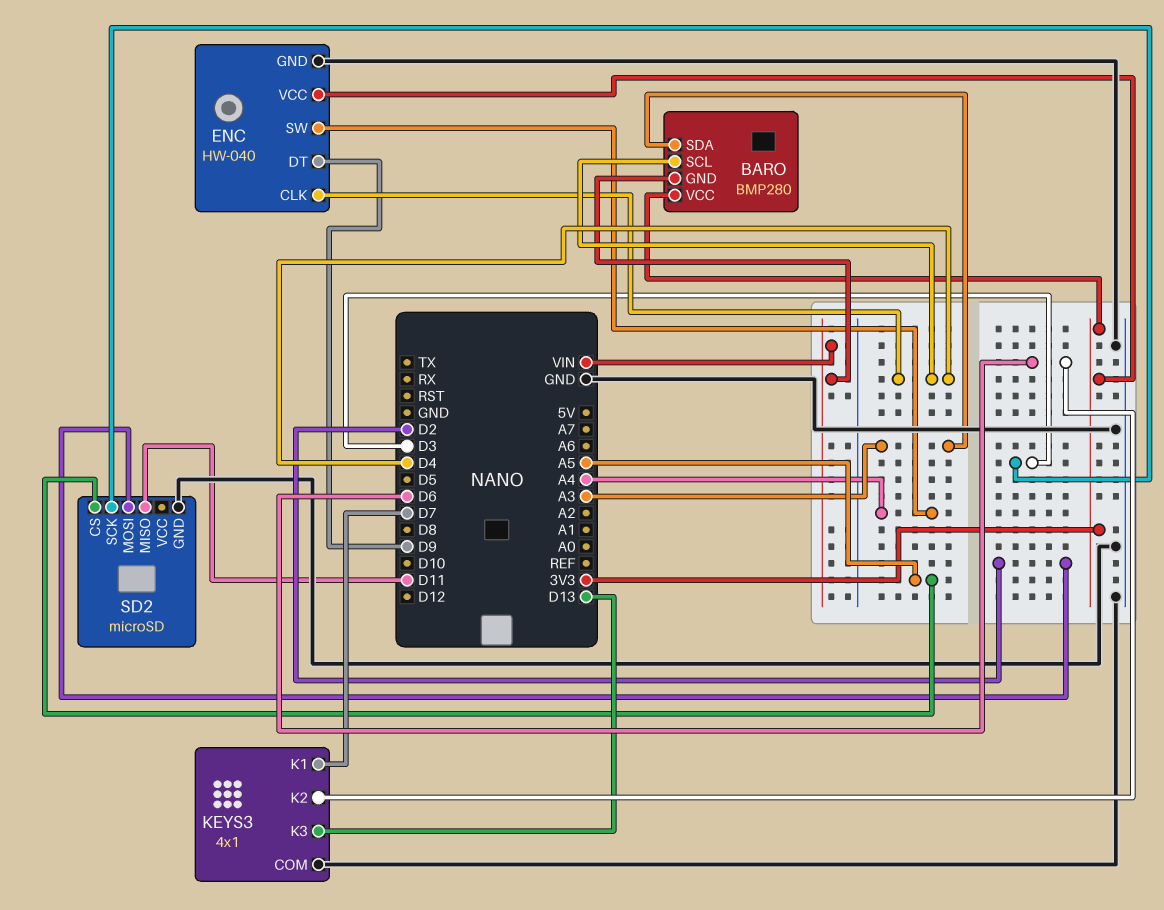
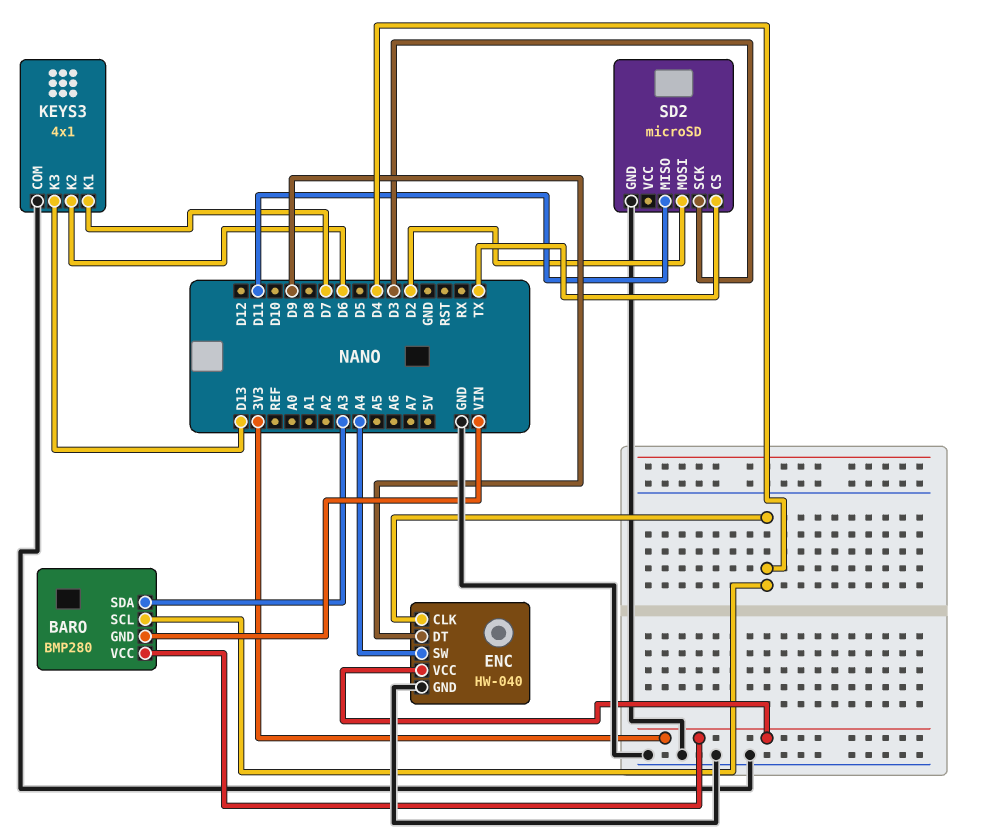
SD2 pin CS: A5 -> TX

